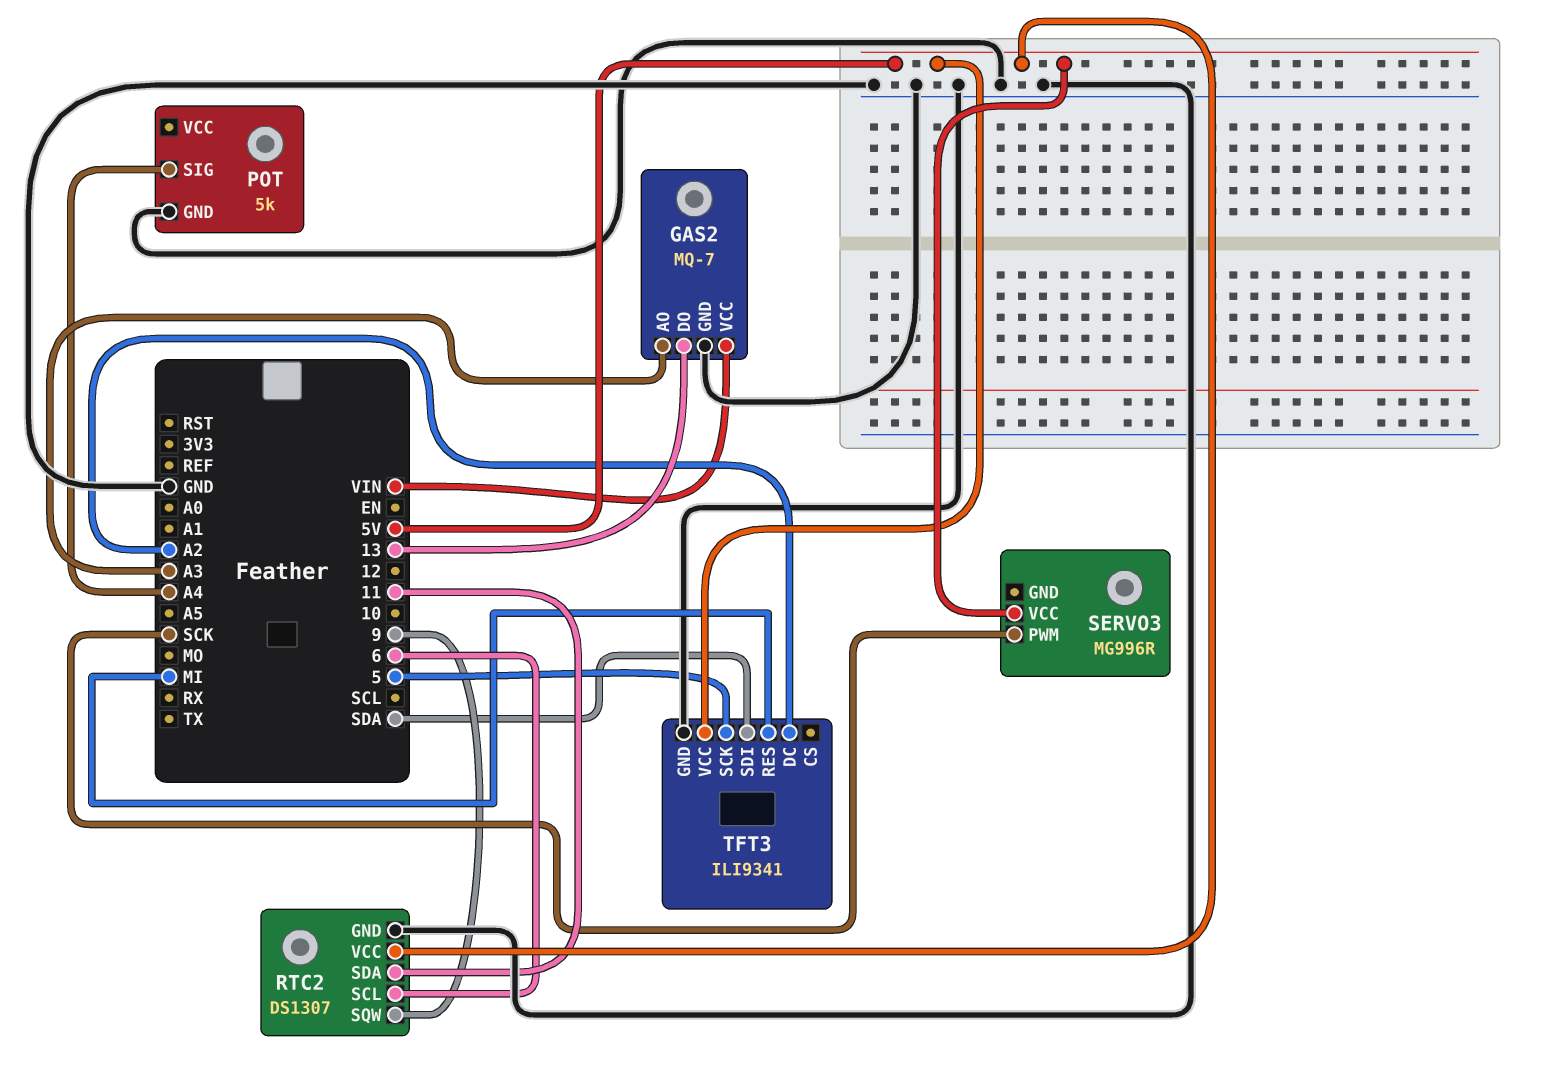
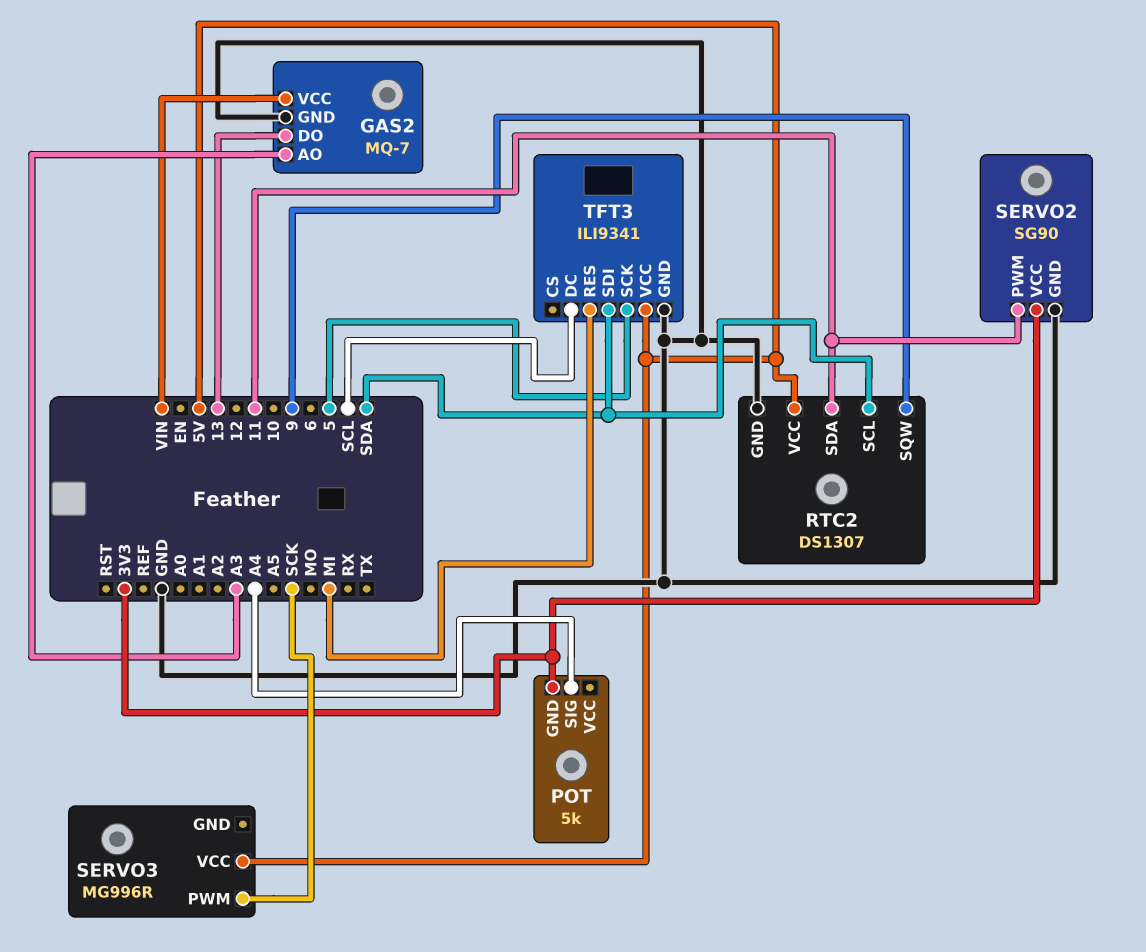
POT pin GND: GND -> 3V3
RTC2 pin SCL: 6 -> SDA
SERVO2: none -> SG90
SERVO2 pin GND: none -> GND
SERVO2 pin PWM: none -> 11
SERVO2 pin VCC: none -> 3V3
TFT3 pin DC: A2 -> SCL

